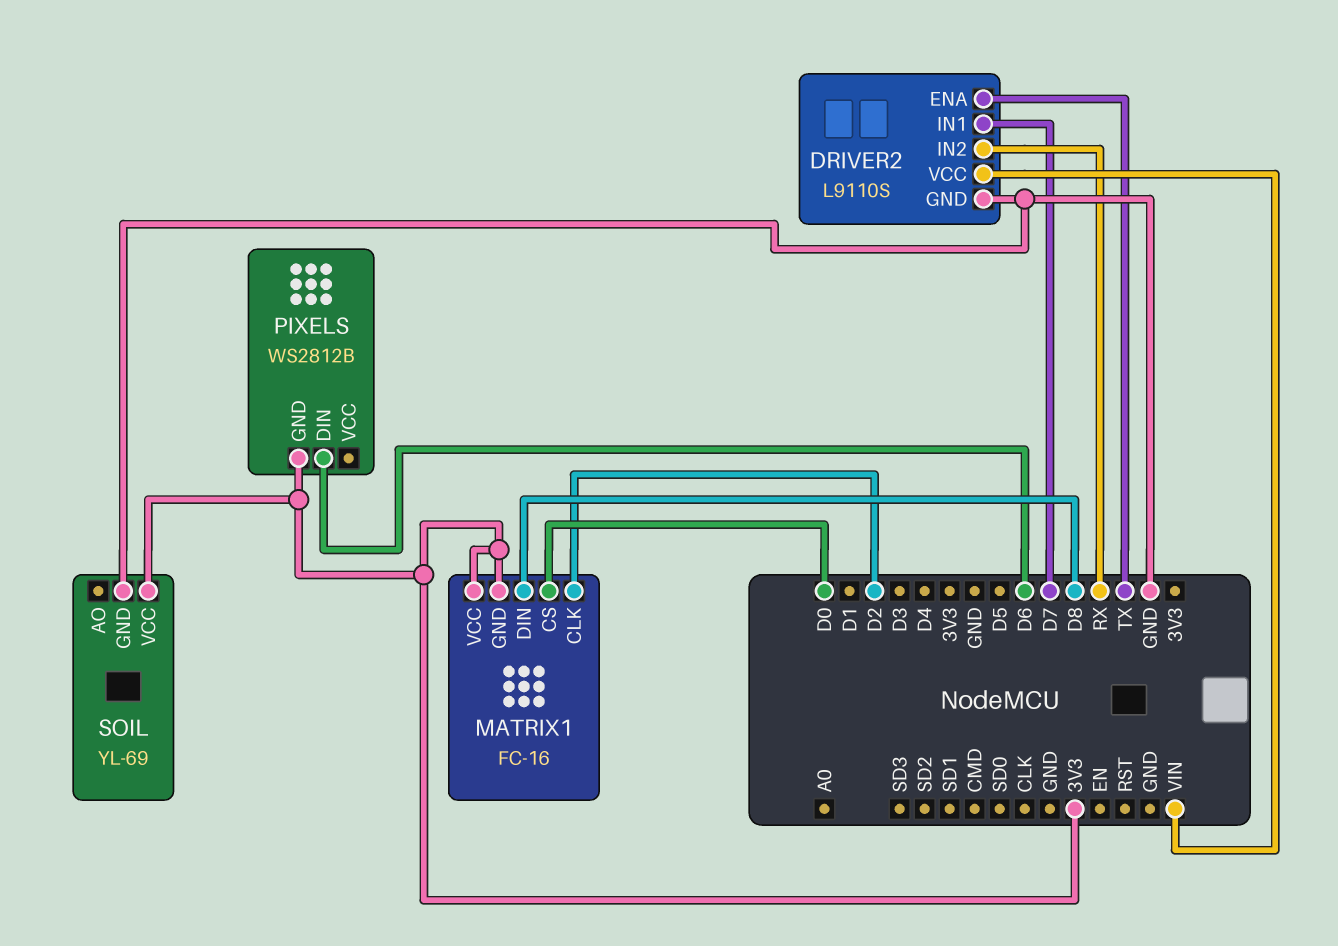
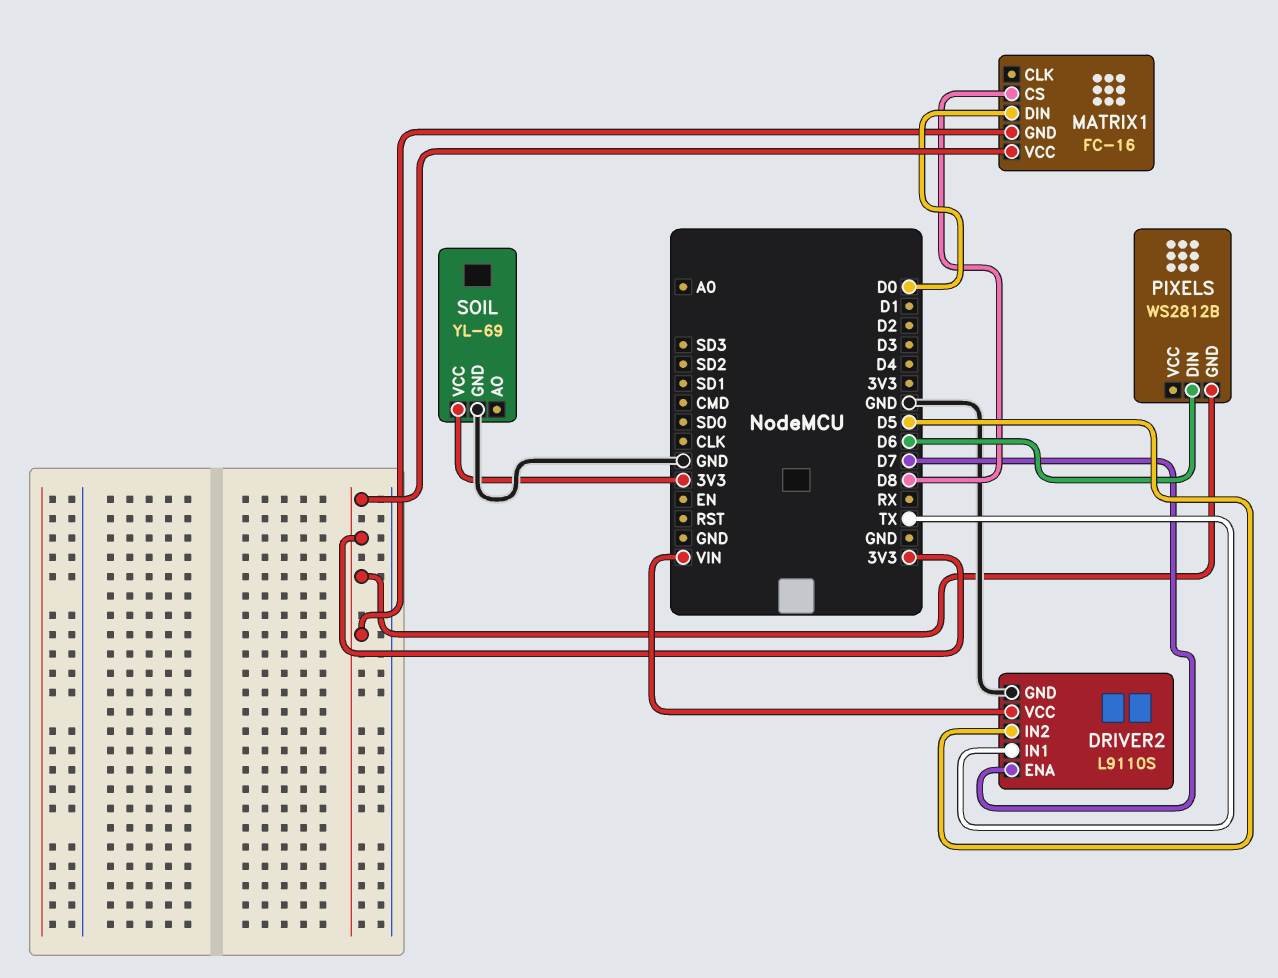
DRIVER2 pin ENA: TX -> D7
DRIVER2 pin IN1: D7 -> TX
DRIVER2 pin IN2: RX -> D5
MATRIX1 pin CLK: D2 -> none
MATRIX1 pin CS: D0 -> D8
MATRIX1 pin DIN: D8 -> D0

